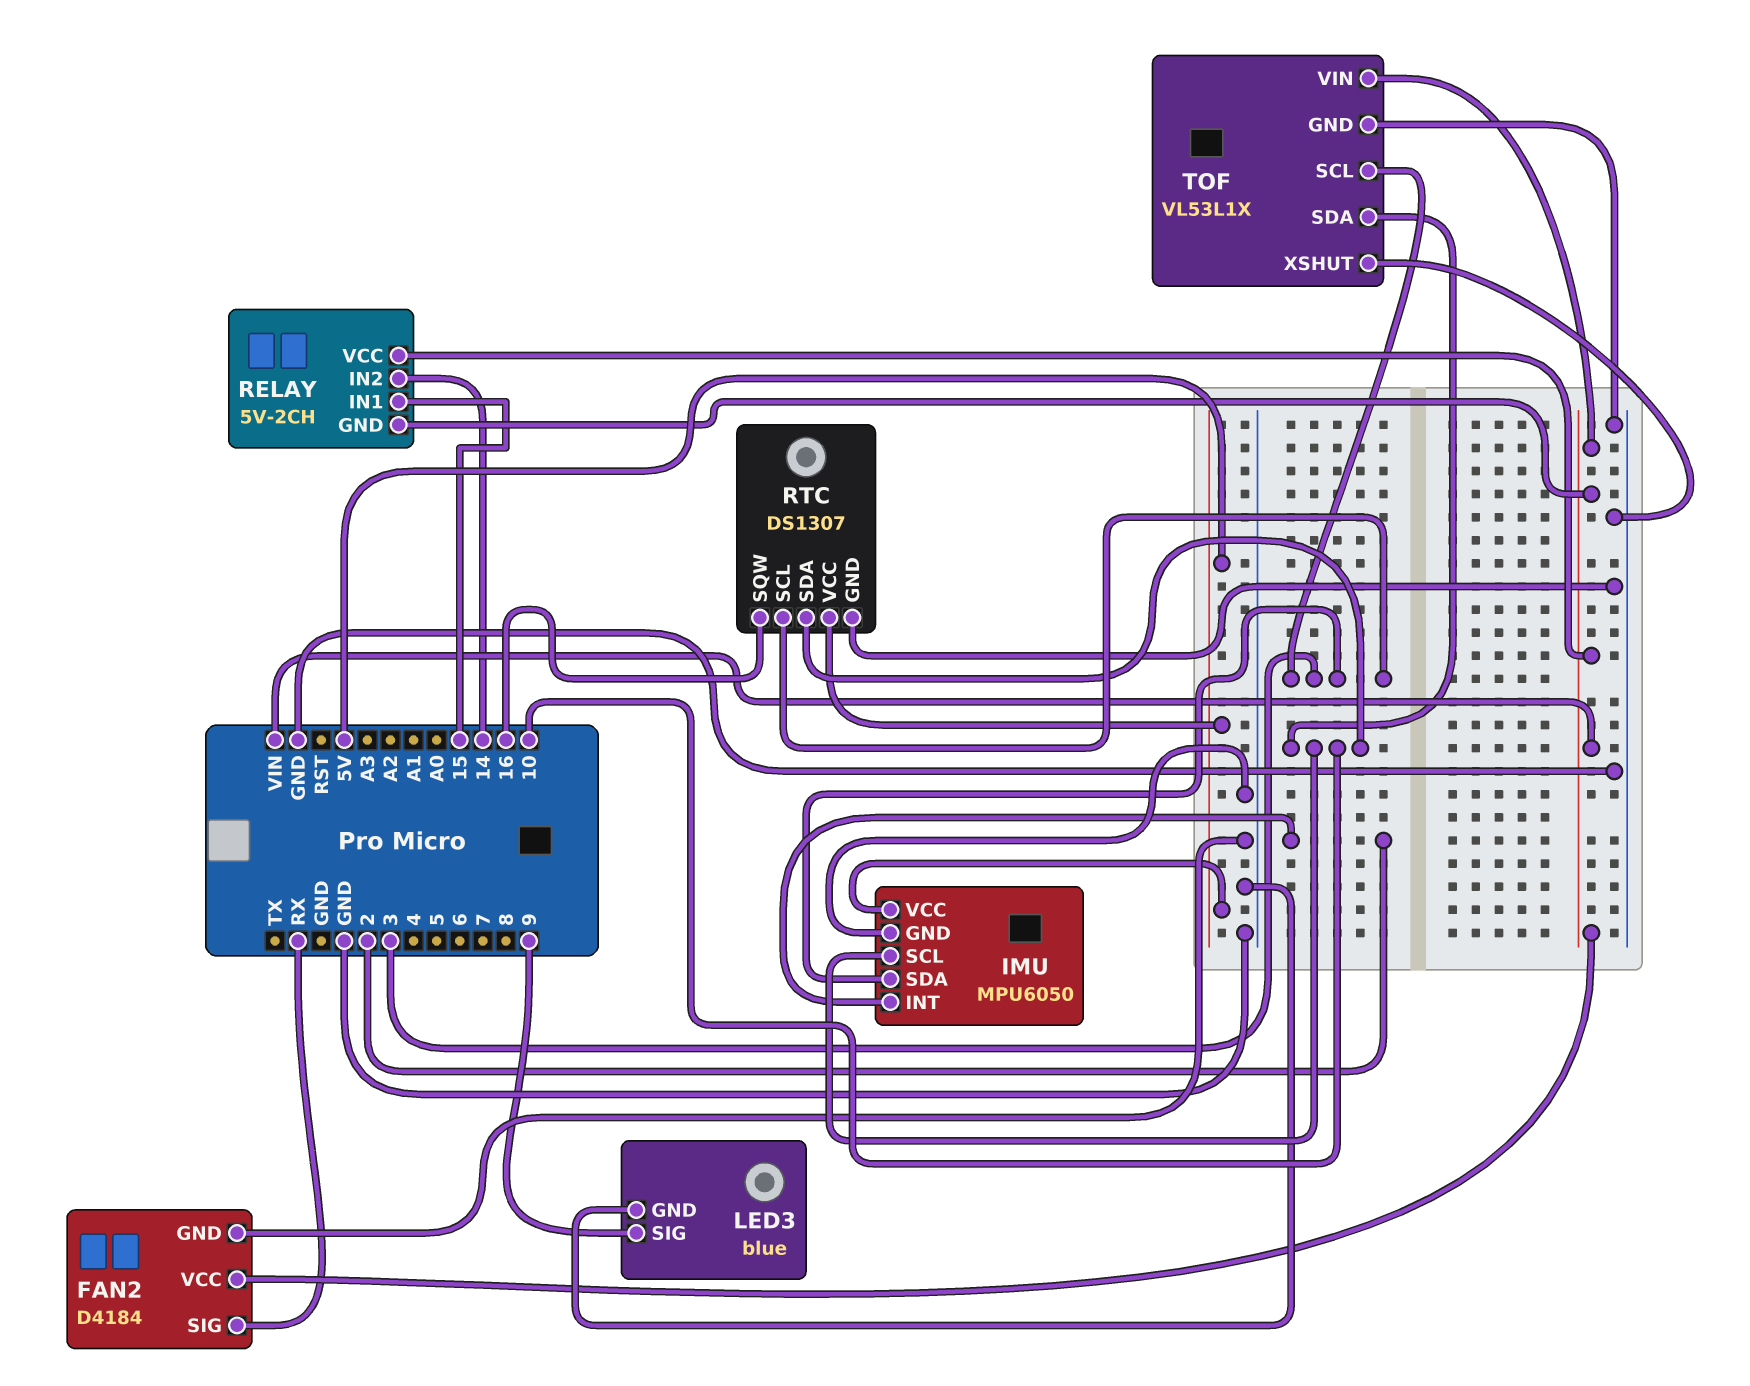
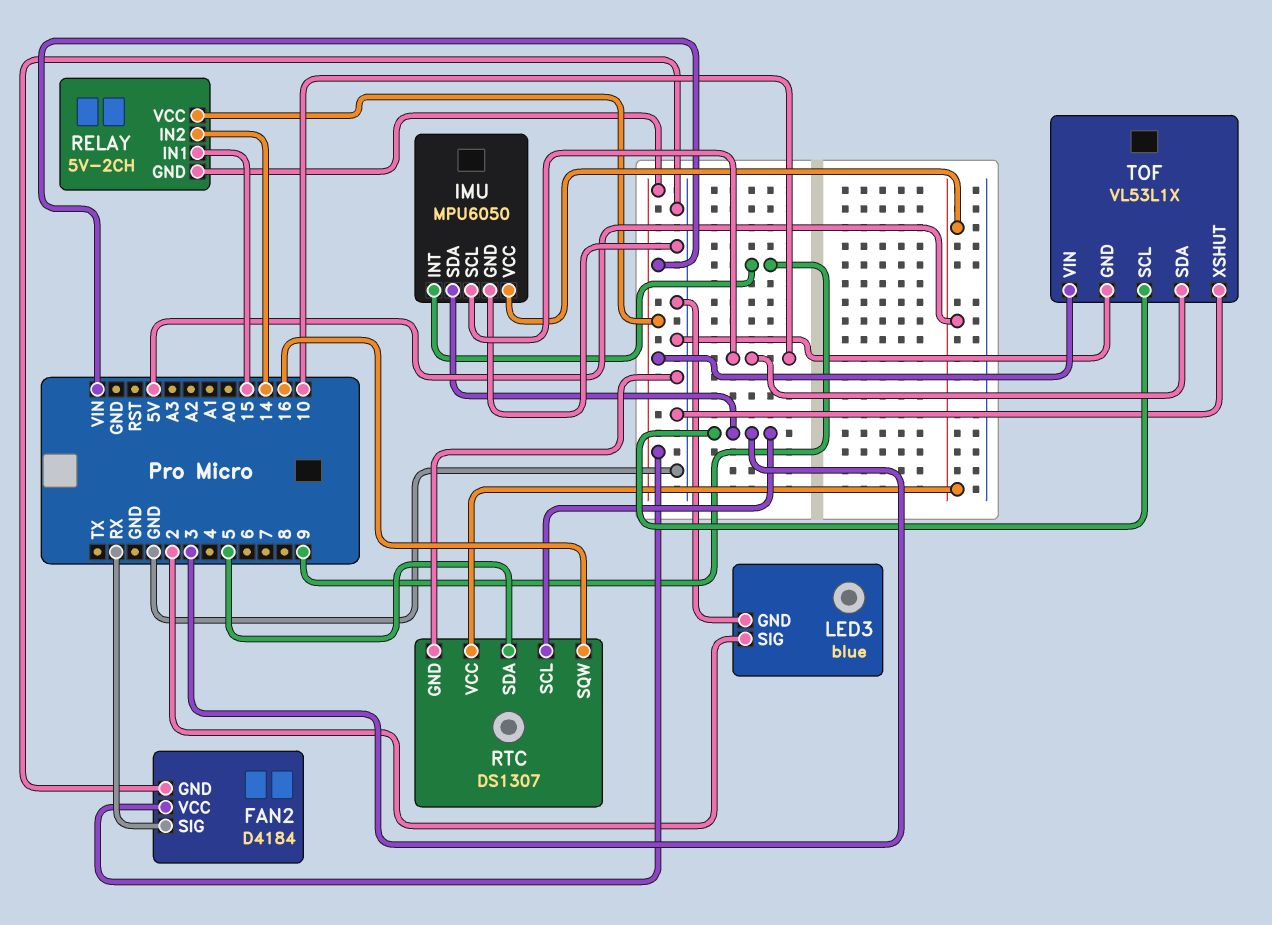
IMU pin INT: 2 -> 9
LED3 pin SIG: 9 -> 2
RTC pin SDA: 10 -> 5

